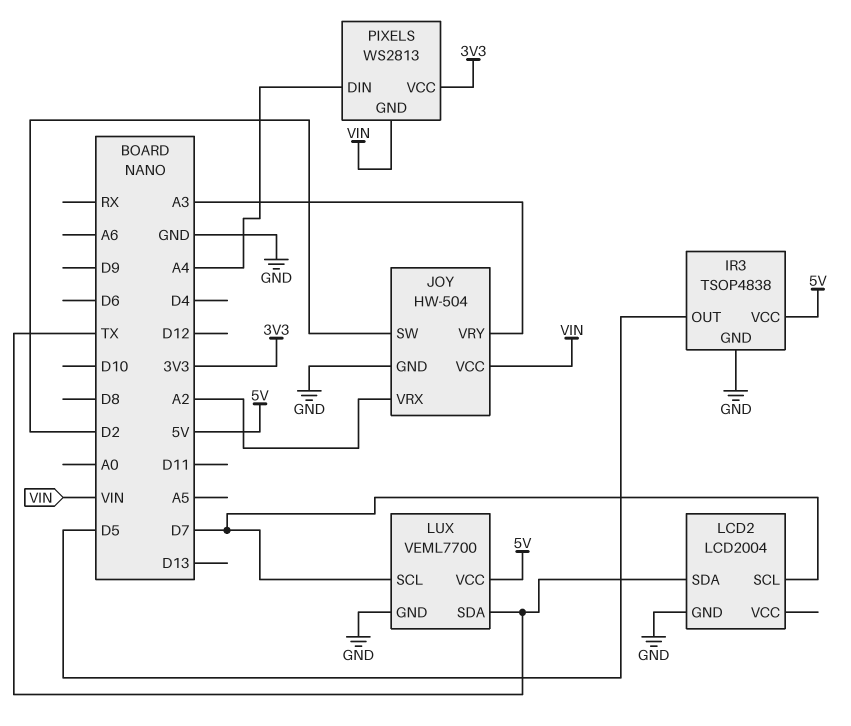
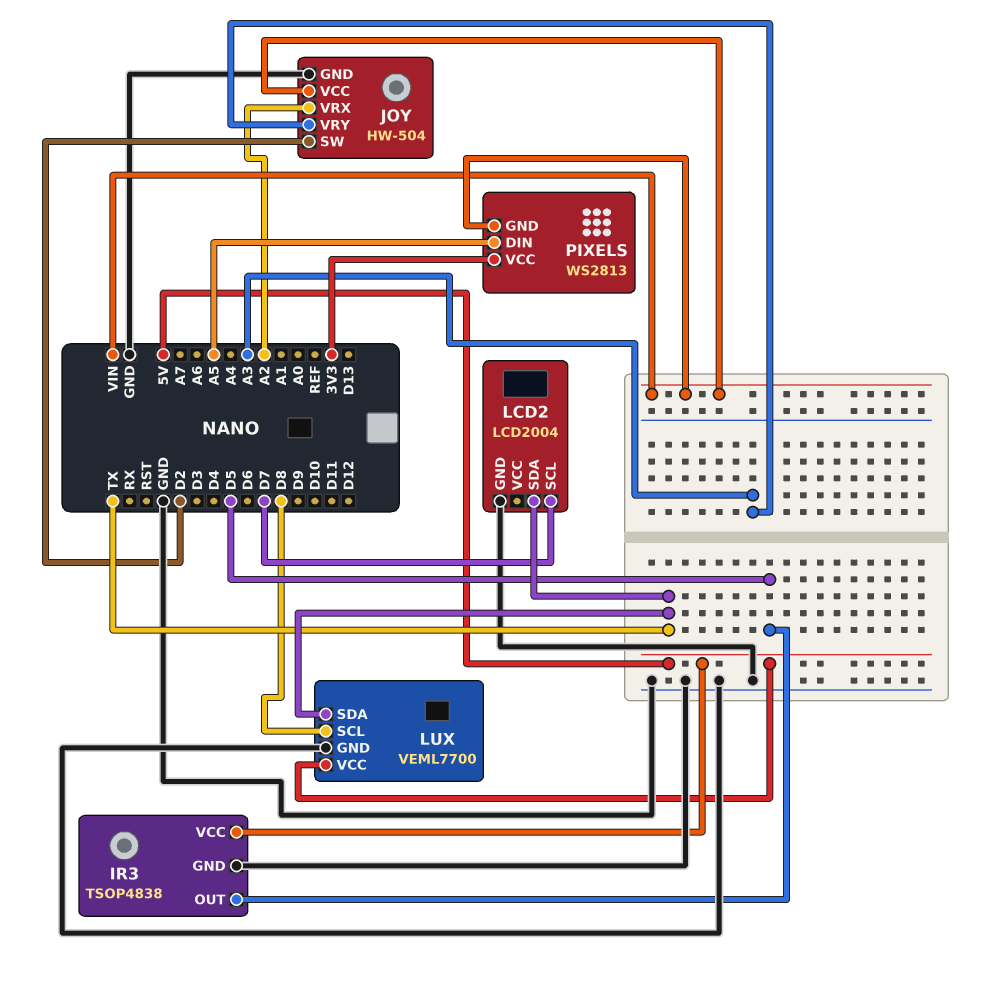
LUX pin SCL: D7 -> D8
PIXELS pin DIN: A4 -> A5

